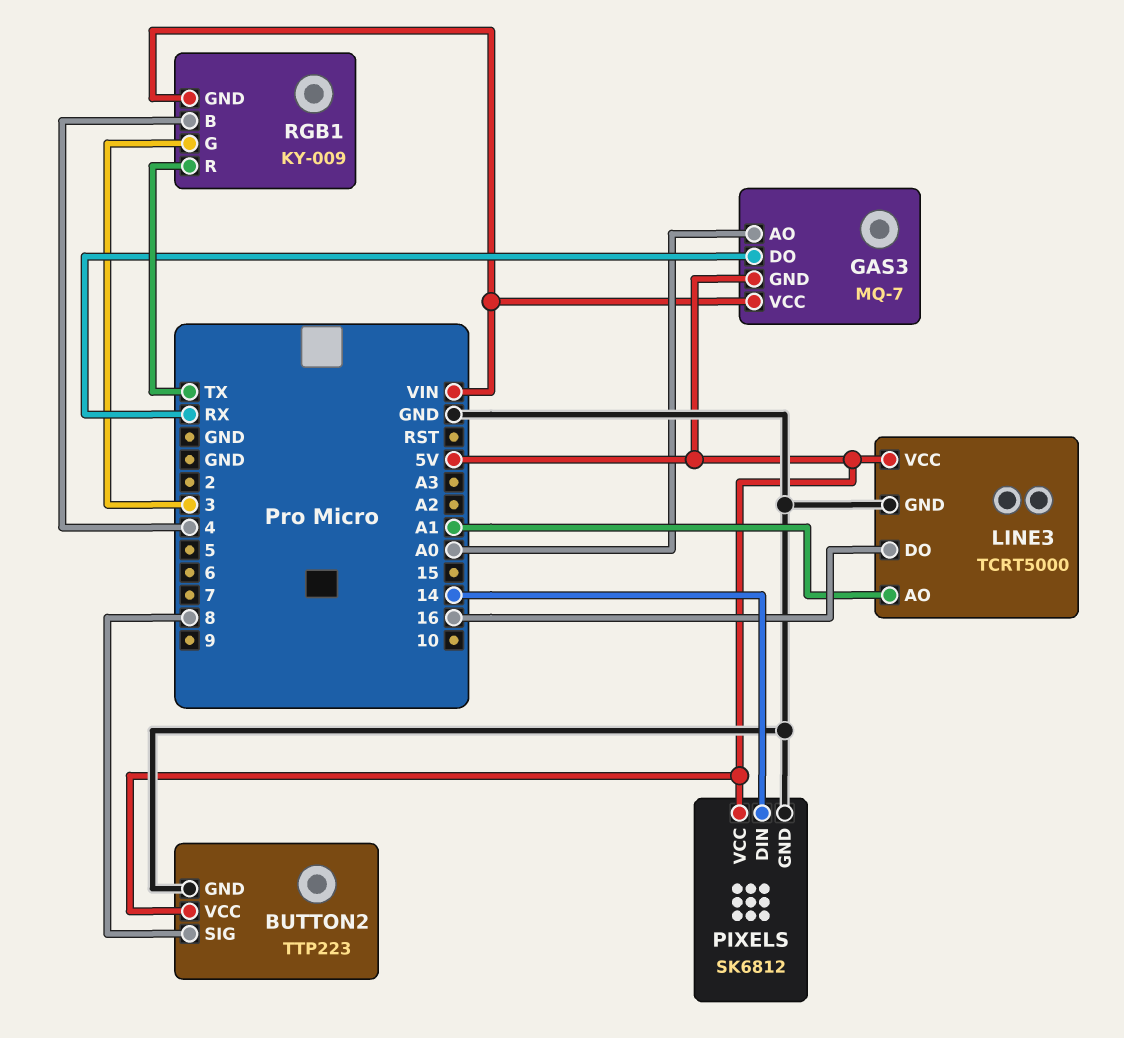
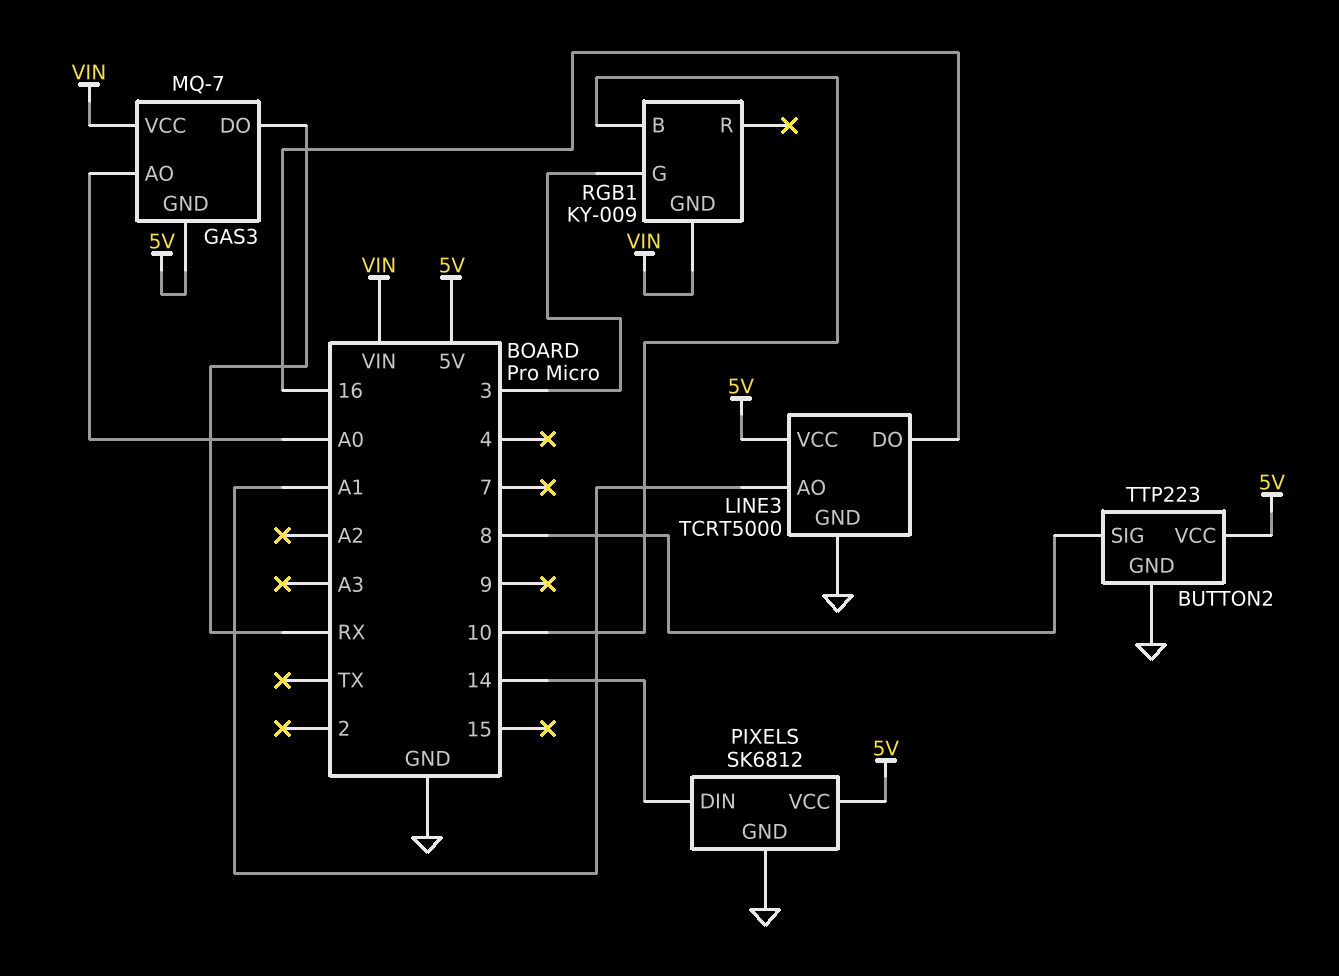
RGB1 pin B: 4 -> 10
RGB1 pin R: TX -> none

